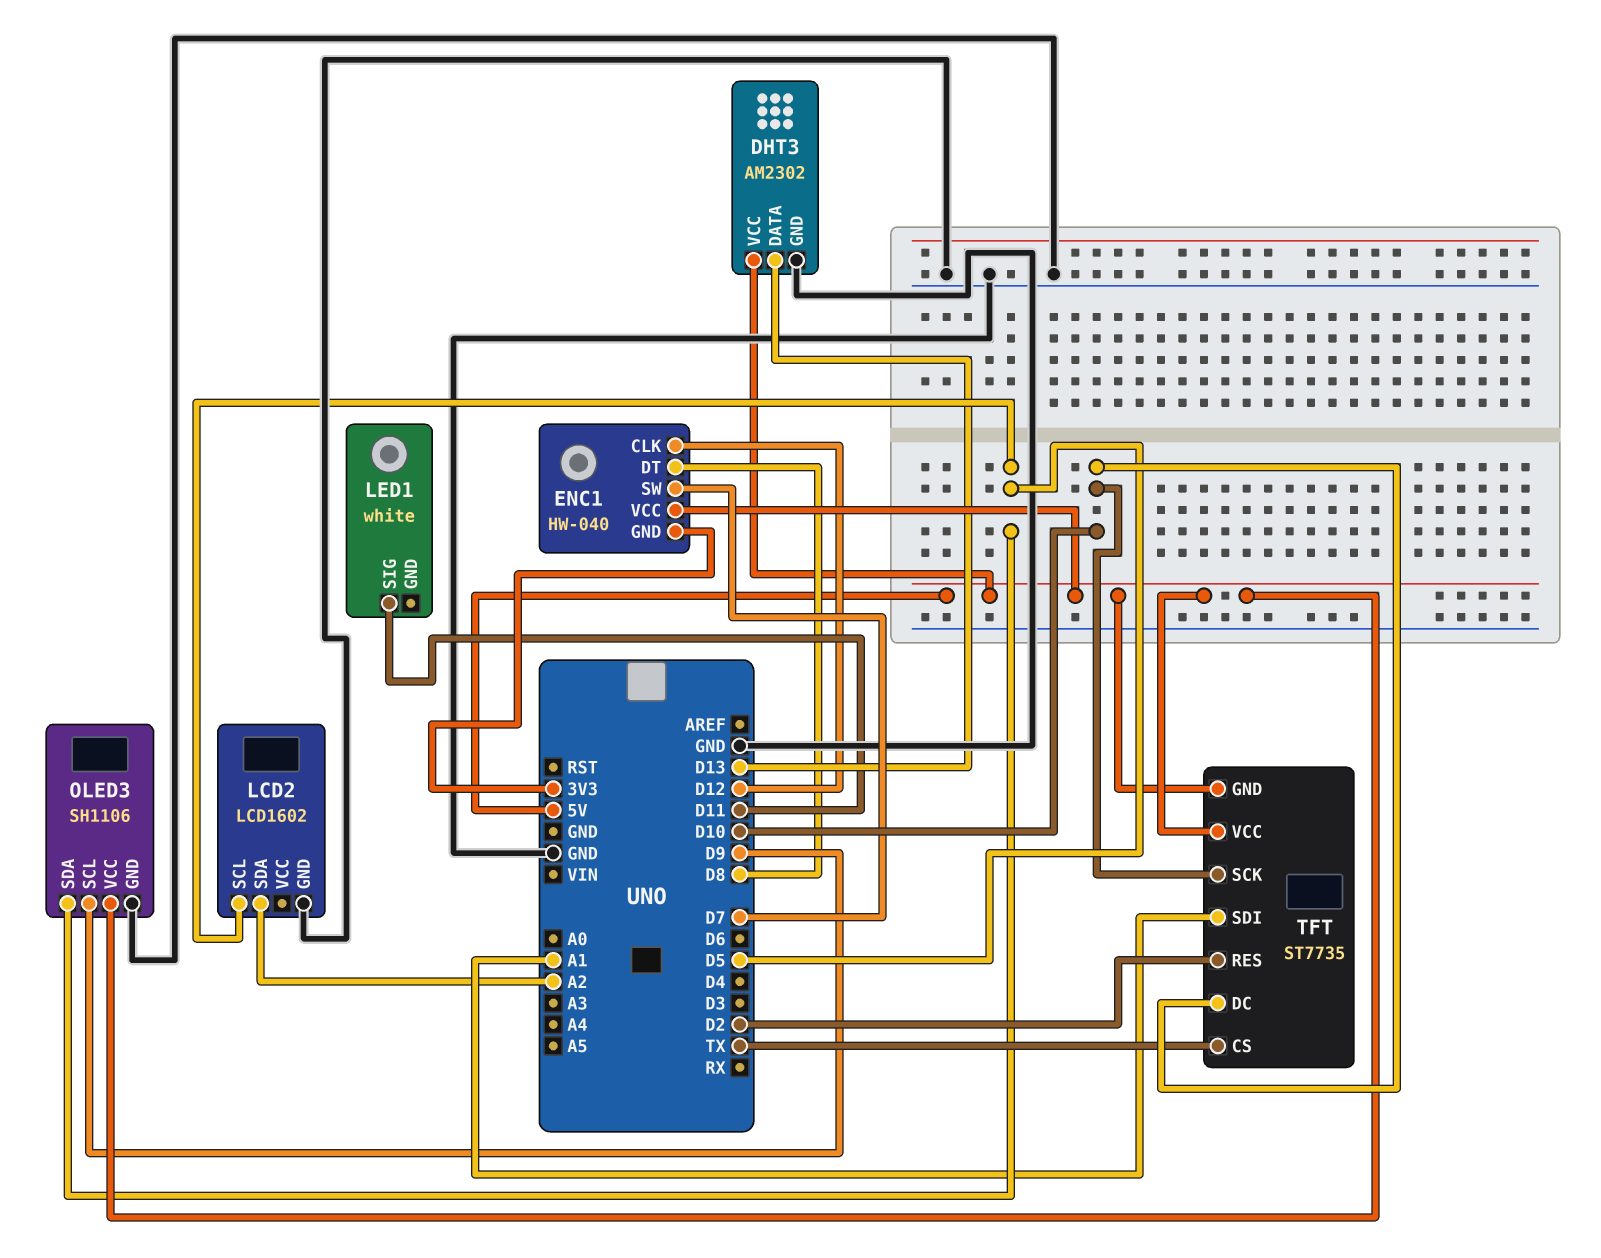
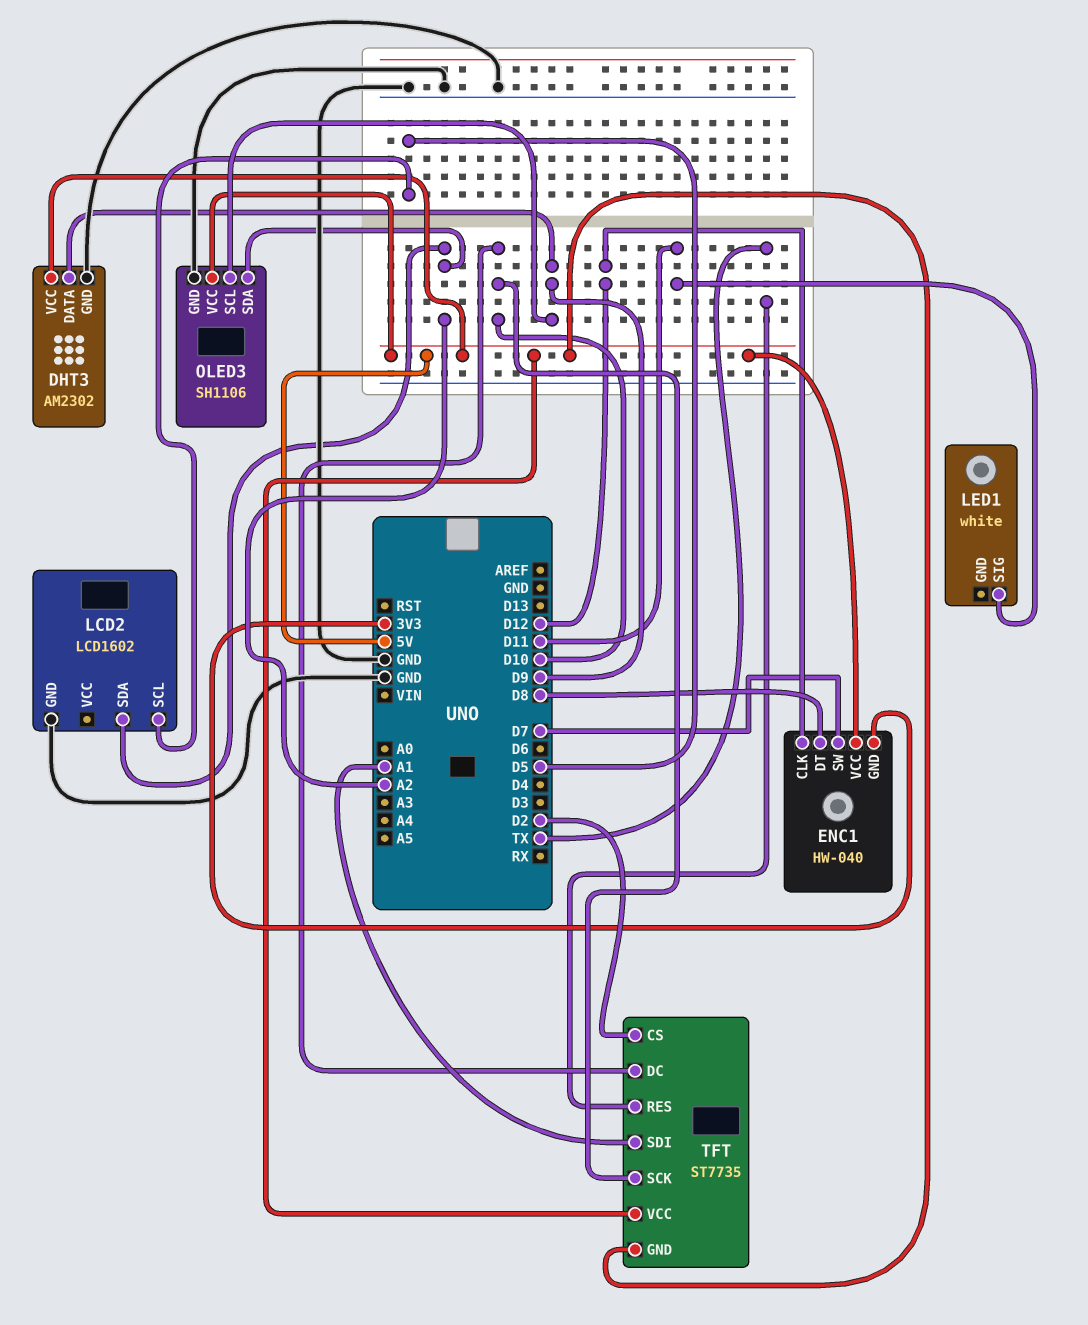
DHT3 pin DATA: D13 -> D9
OLED3 pin SDA: D5 -> A2
TFT pin CS: TX -> D2
TFT pin RES: D2 -> TX

